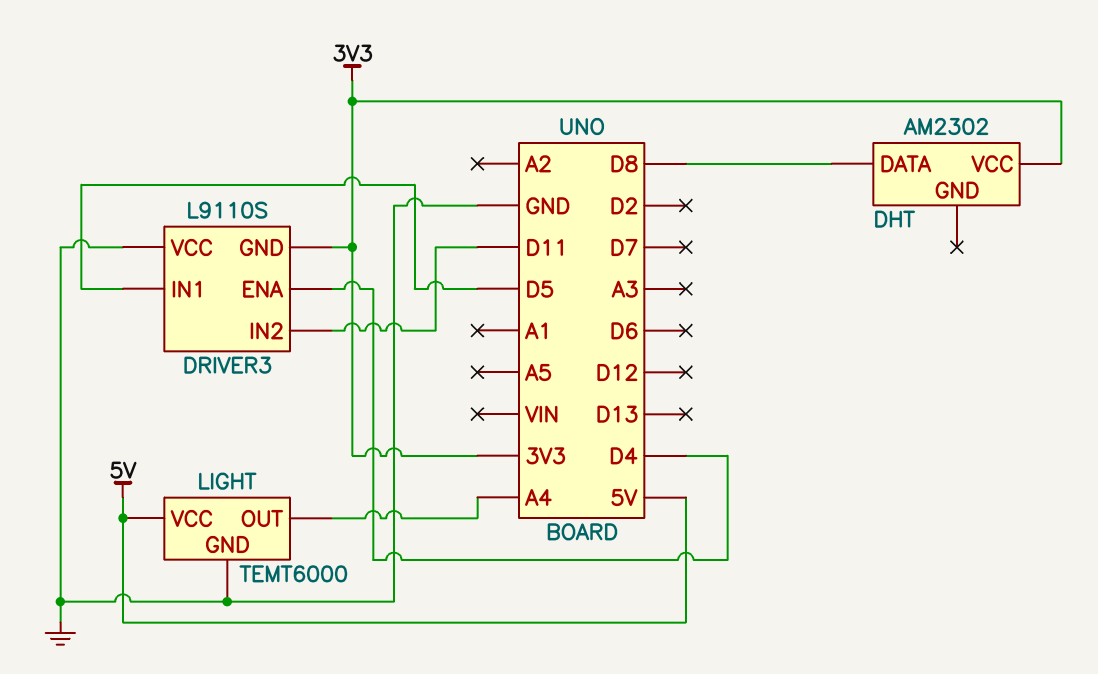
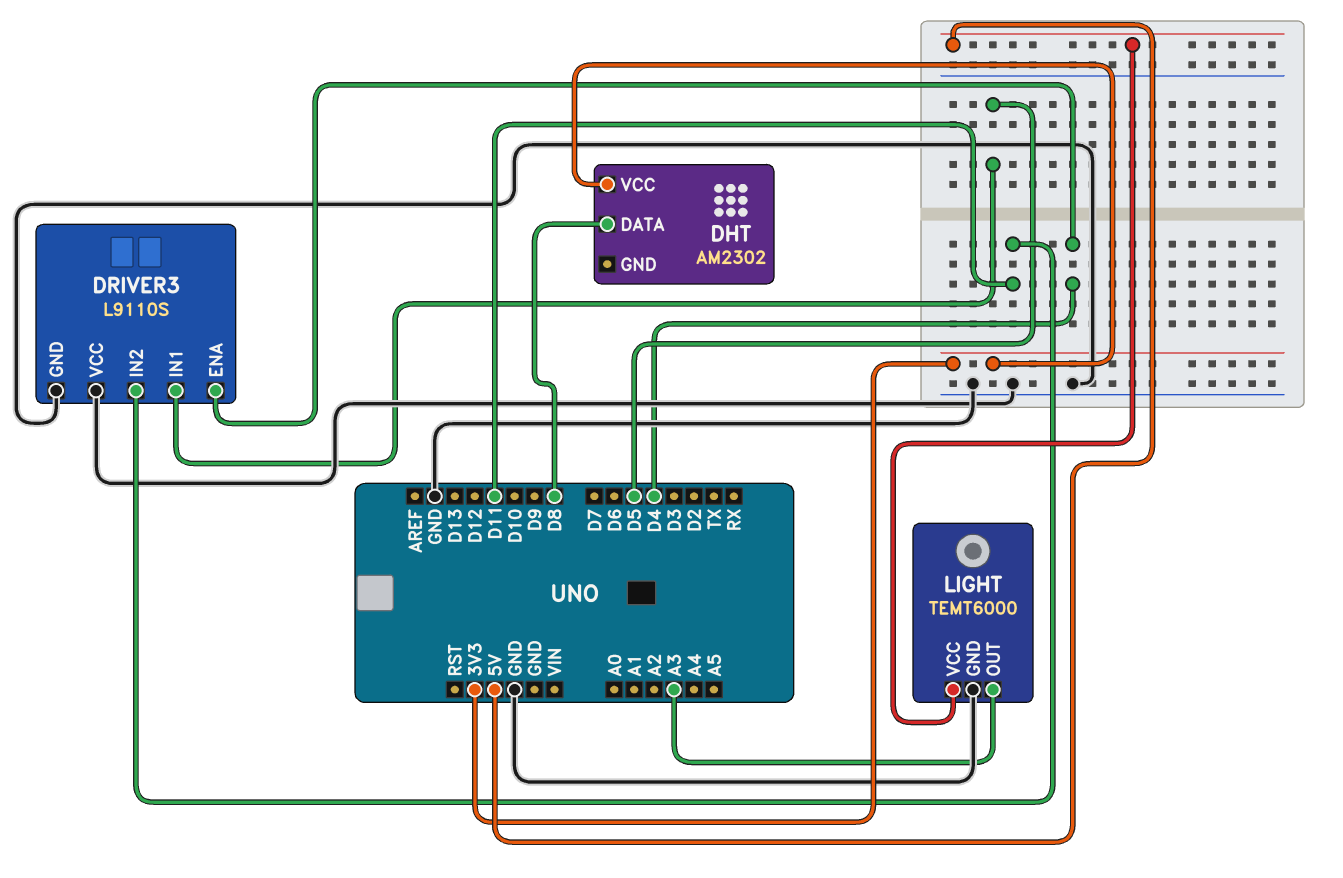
DRIVER3 pin GND: 3V3 -> GND
LIGHT pin OUT: A4 -> A3

